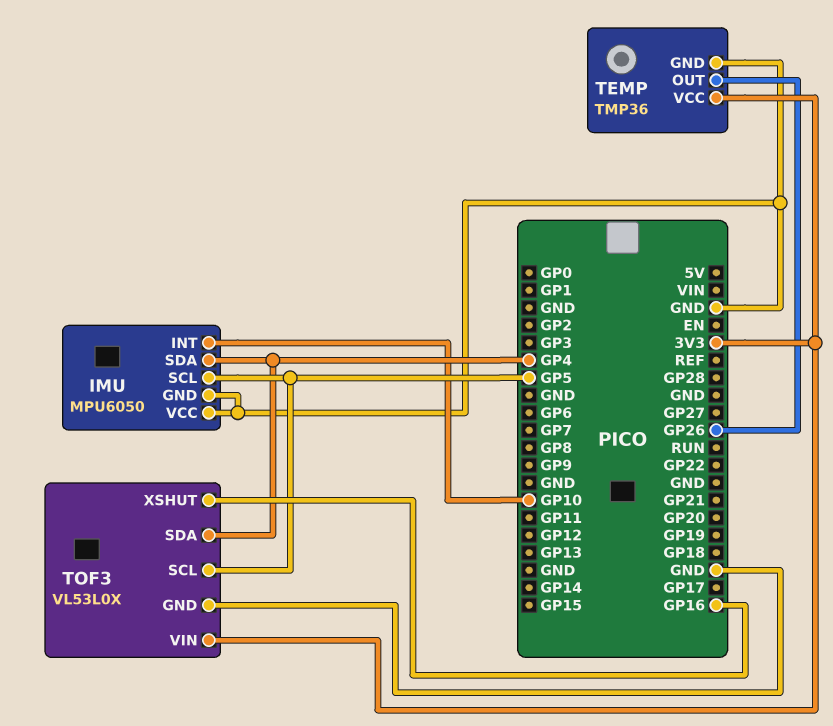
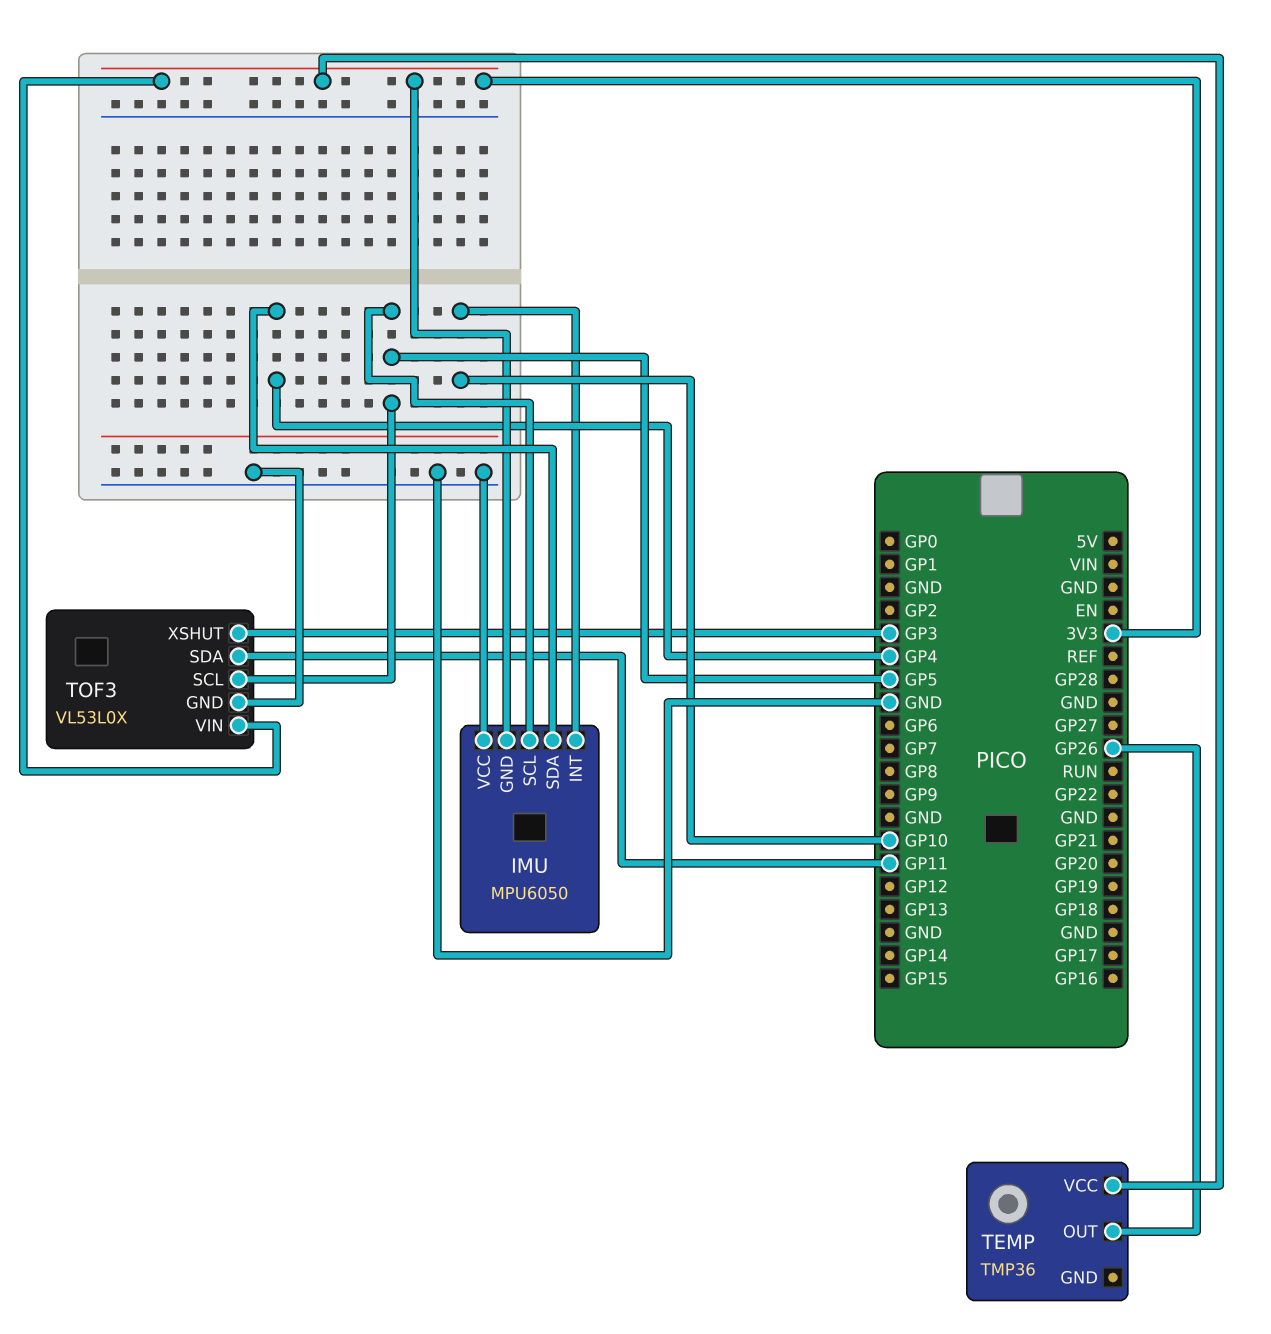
IMU pin GND: GND -> 3V3
TEMP pin GND: GND -> none
TOF3 pin SDA: GP4 -> GP11
TOF3 pin XSHUT: GP16 -> GP3

